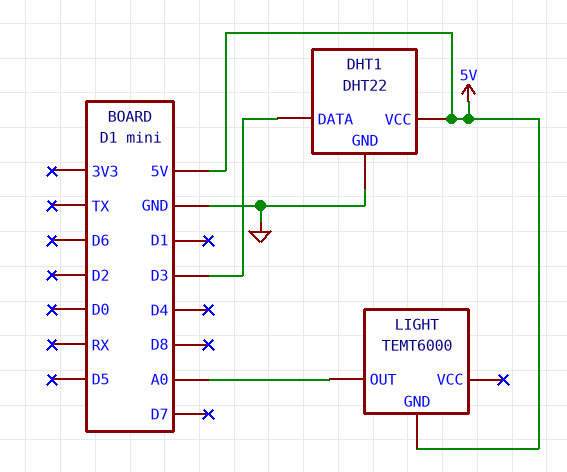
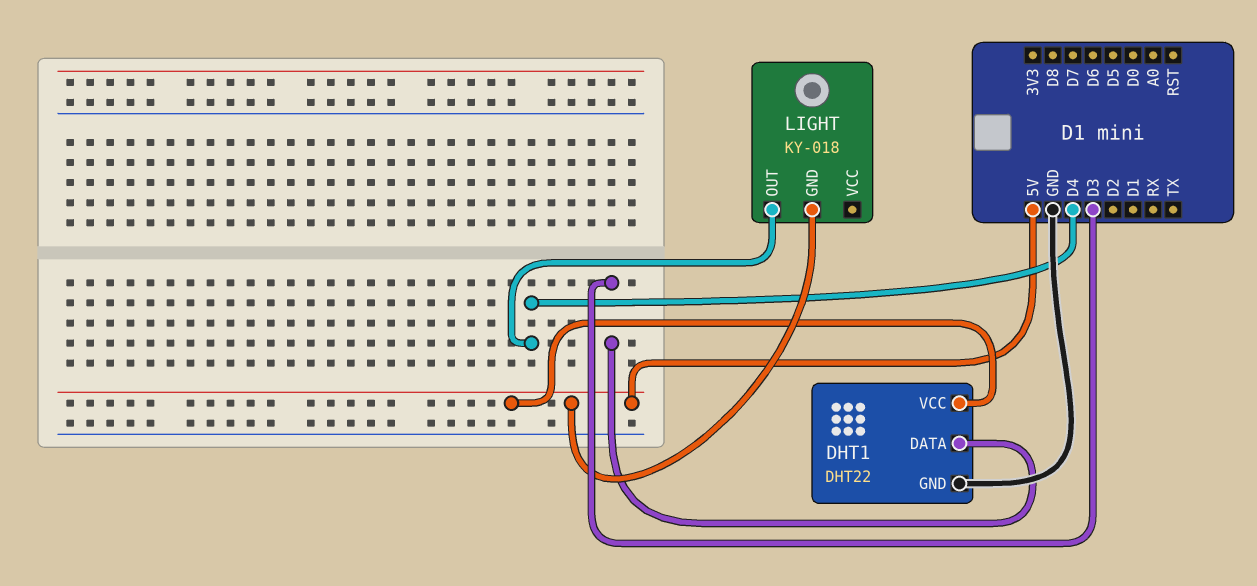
LIGHT: TEMT6000 -> KY-018
LIGHT pin OUT: A0 -> D4

